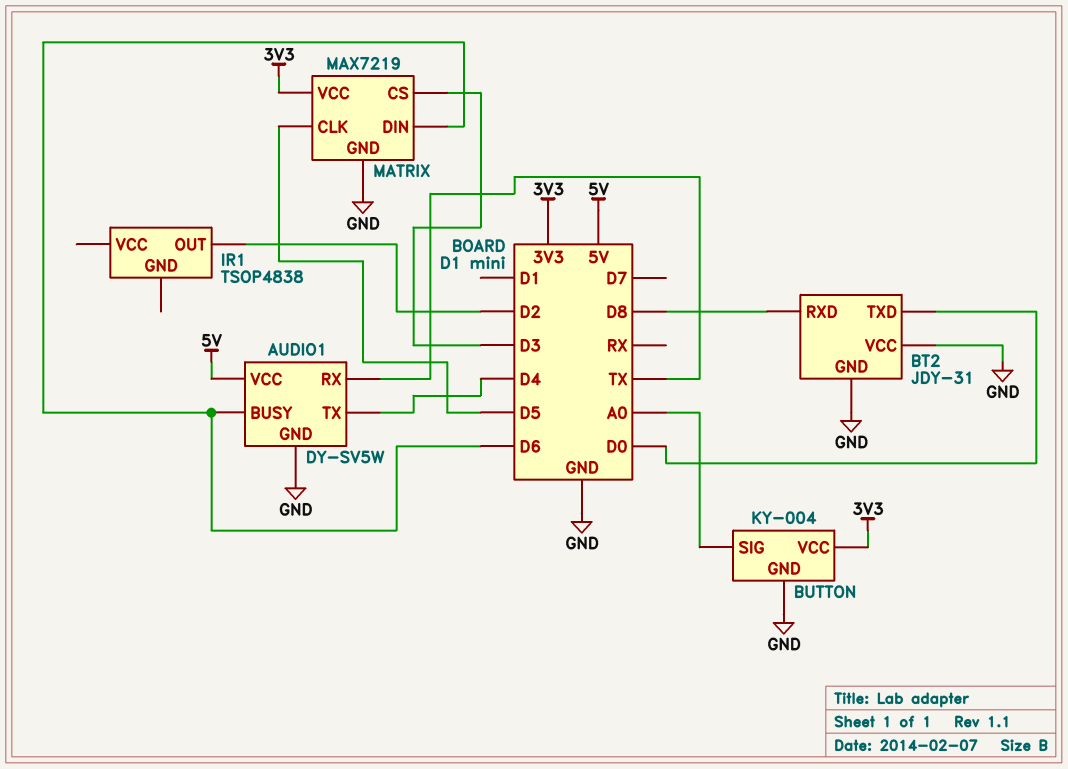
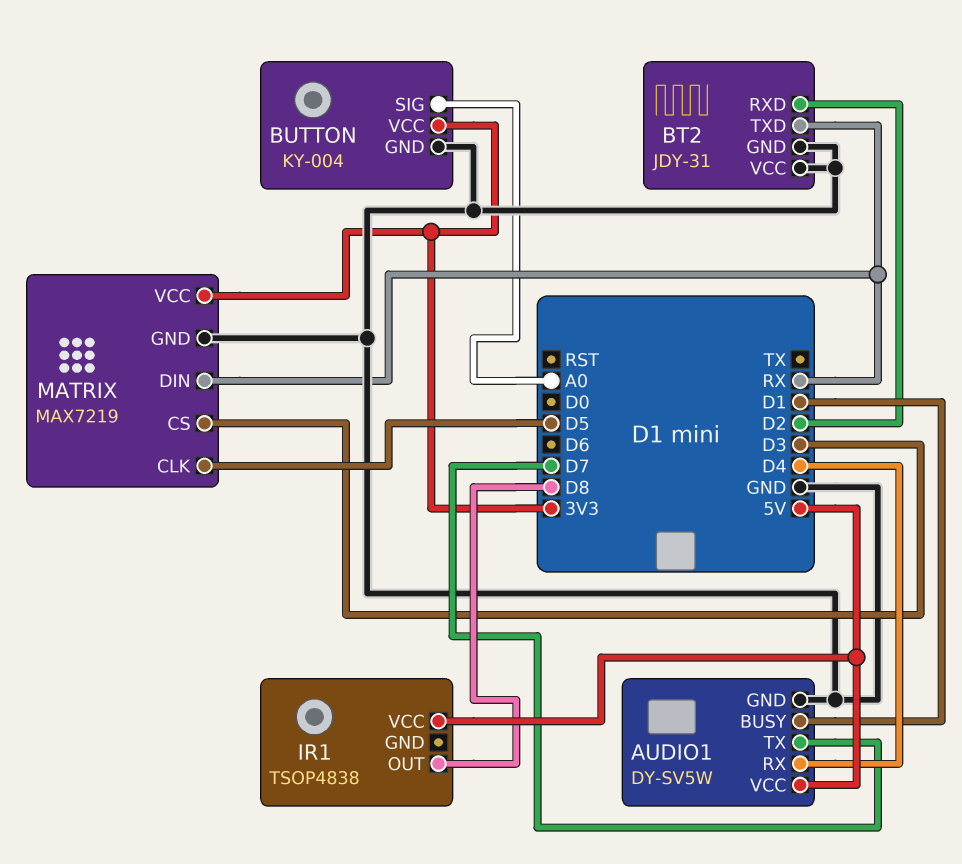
AUDIO1 pin BUSY: D6 -> D1
AUDIO1 pin RX: TX -> D4
AUDIO1 pin TX: D4 -> D7
BT2 pin RXD: D8 -> D2
BT2 pin TXD: D0 -> RX
IR1 pin OUT: D2 -> D8
IR1 pin VCC: none -> 5V
MATRIX pin DIN: D6 -> RX

